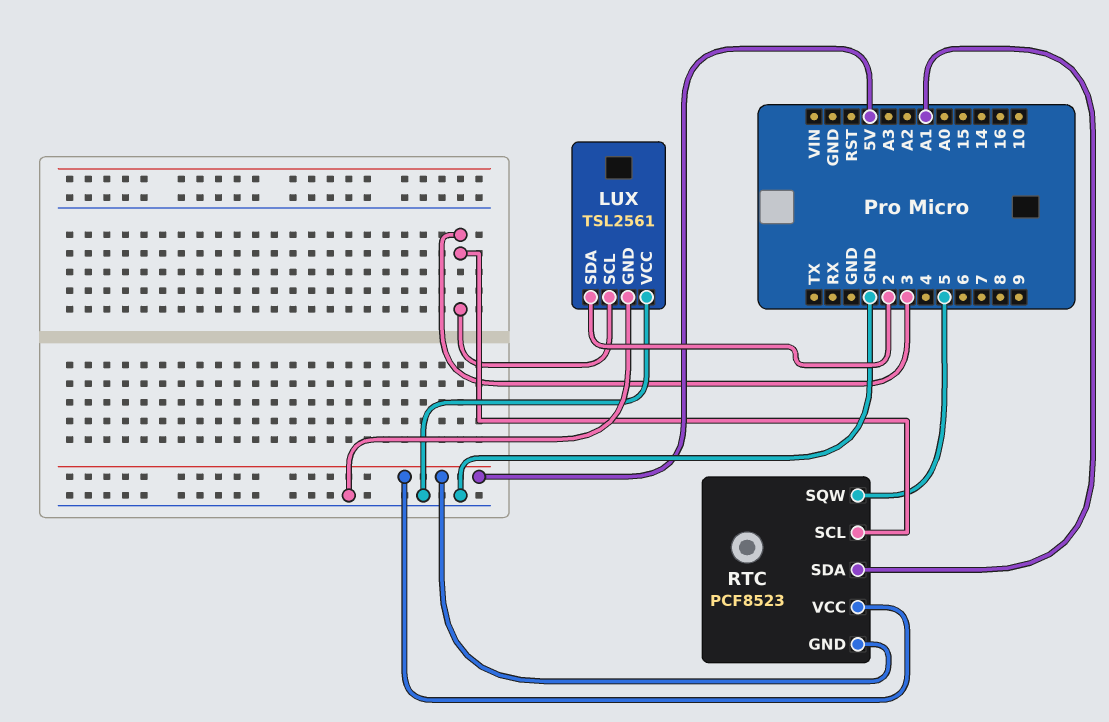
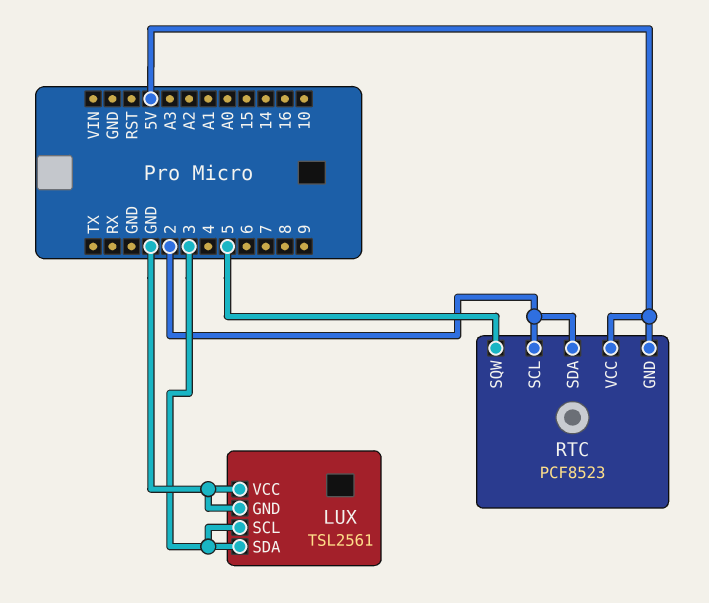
LUX pin SDA: 2 -> 3
RTC pin SCL: 3 -> 2
RTC pin SDA: A1 -> 2

